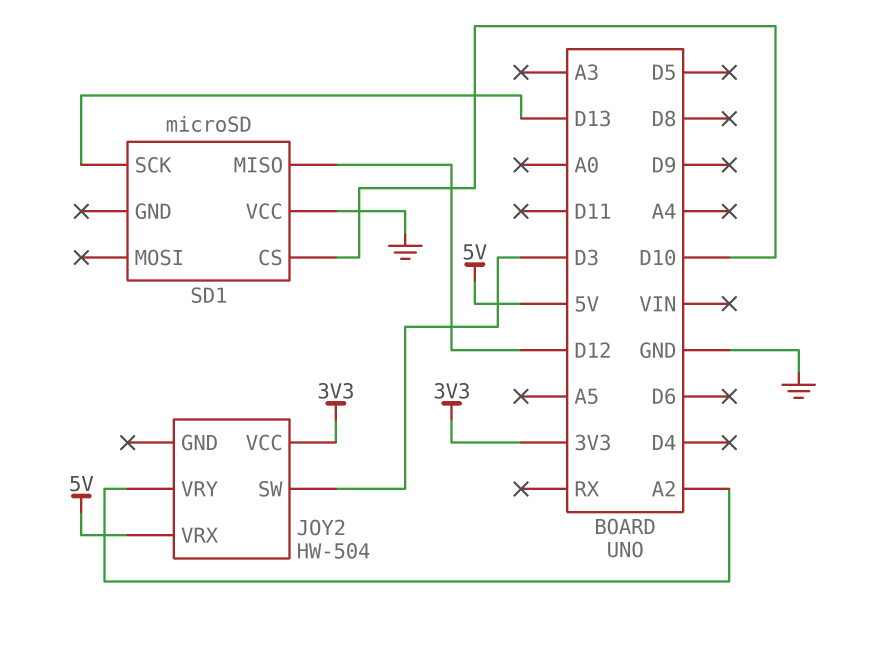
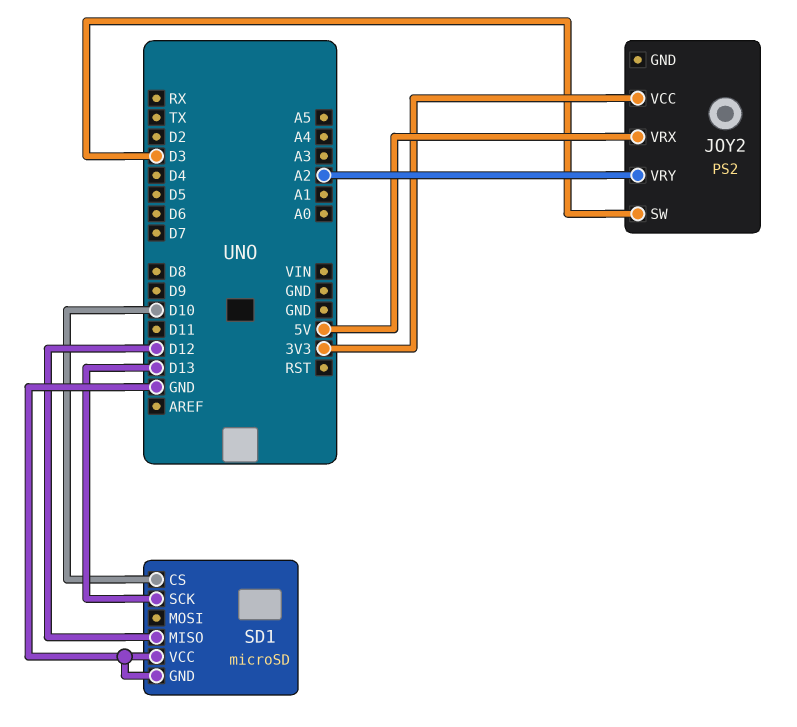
JOY2: HW-504 -> PS2
SD1 pin GND: none -> GND

